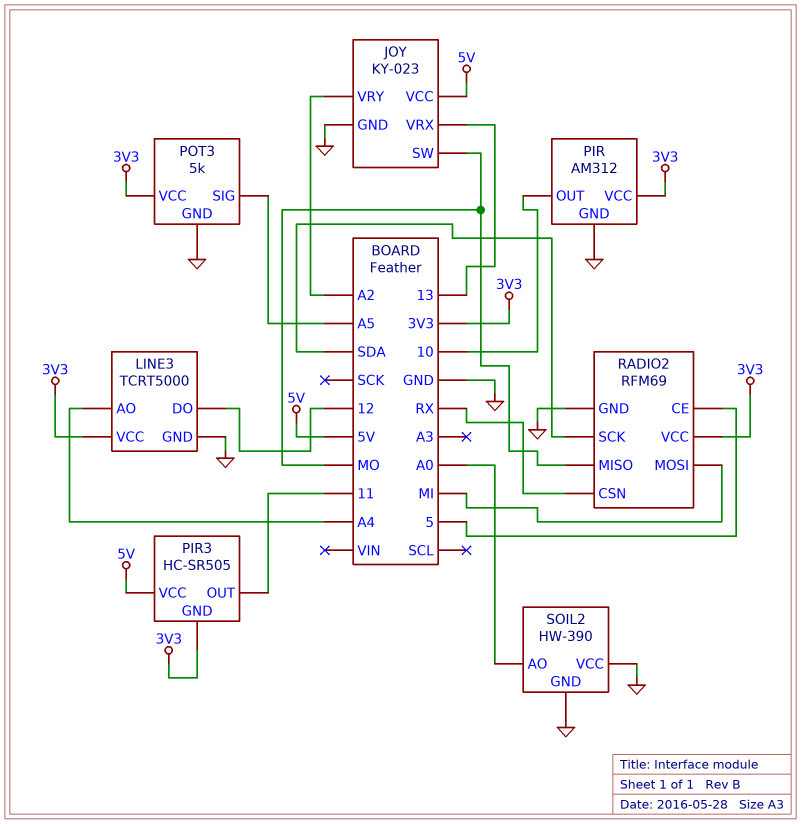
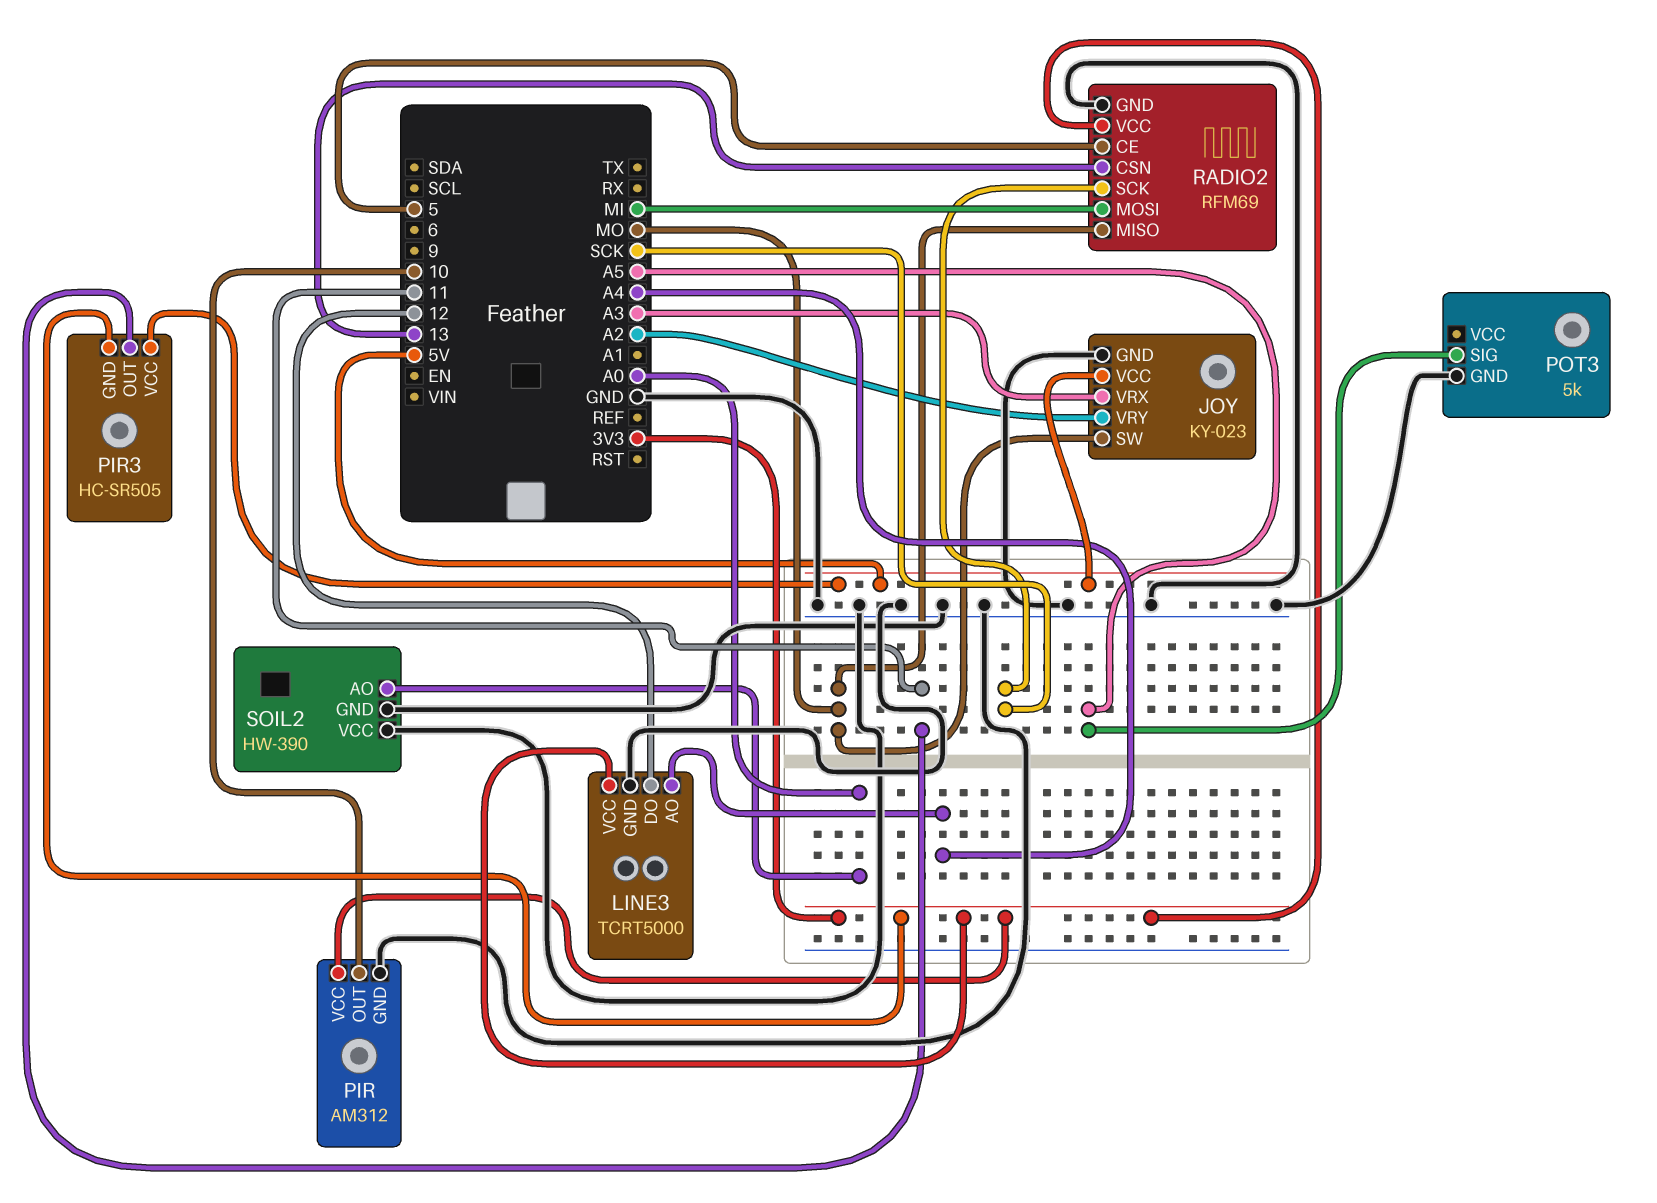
JOY pin VRX: 13 -> A3
POT3 pin VCC: 3V3 -> none
RADIO2 pin CSN: RX -> 13
RADIO2 pin SCK: SDA -> SCK

